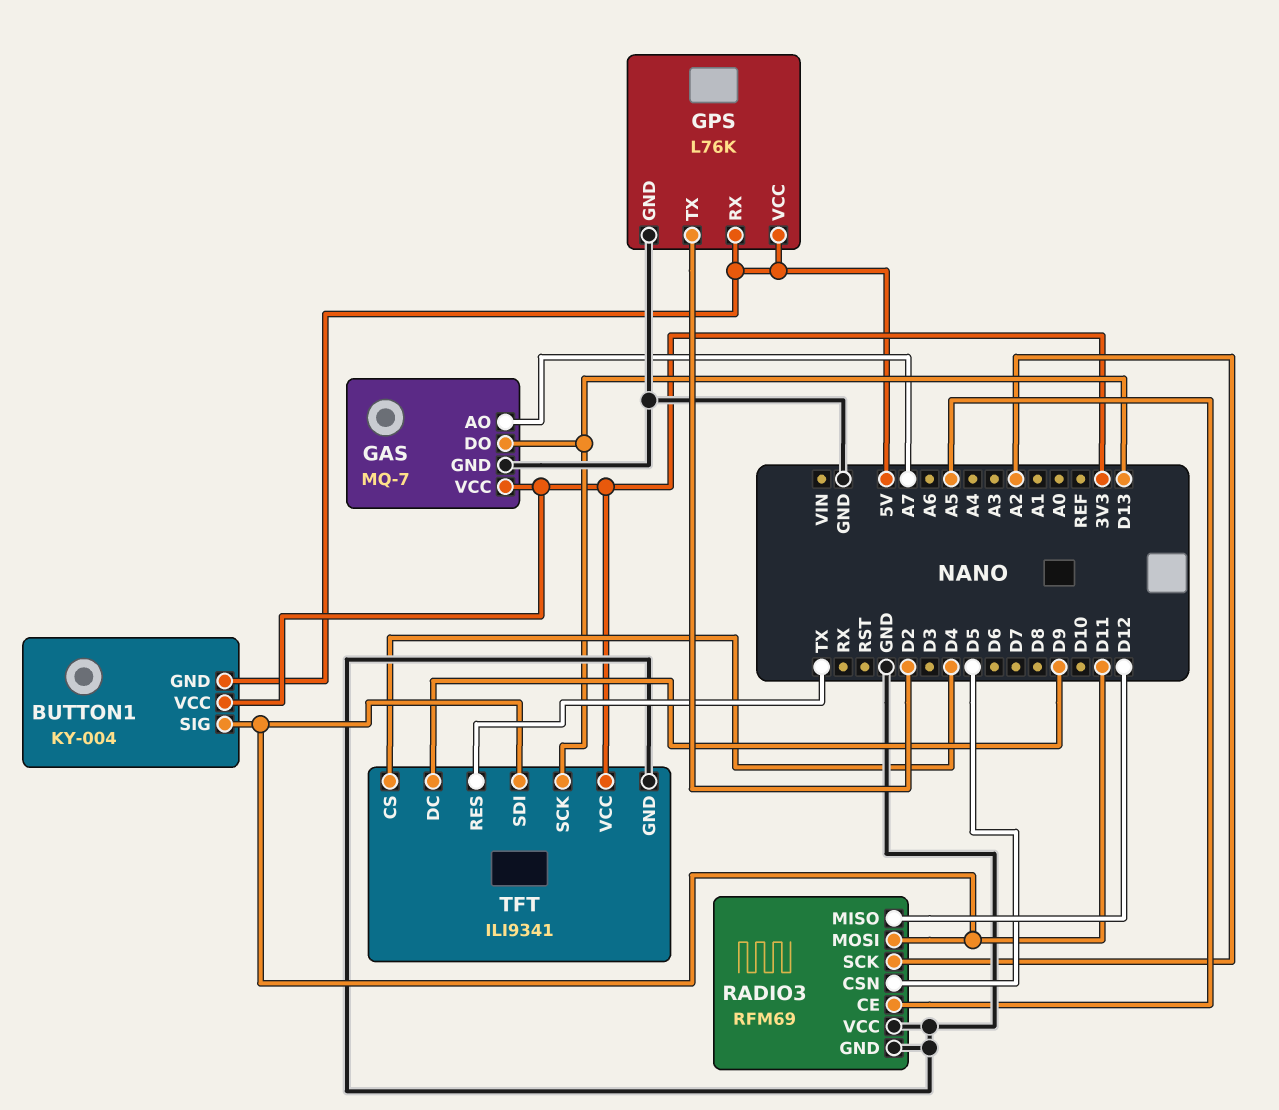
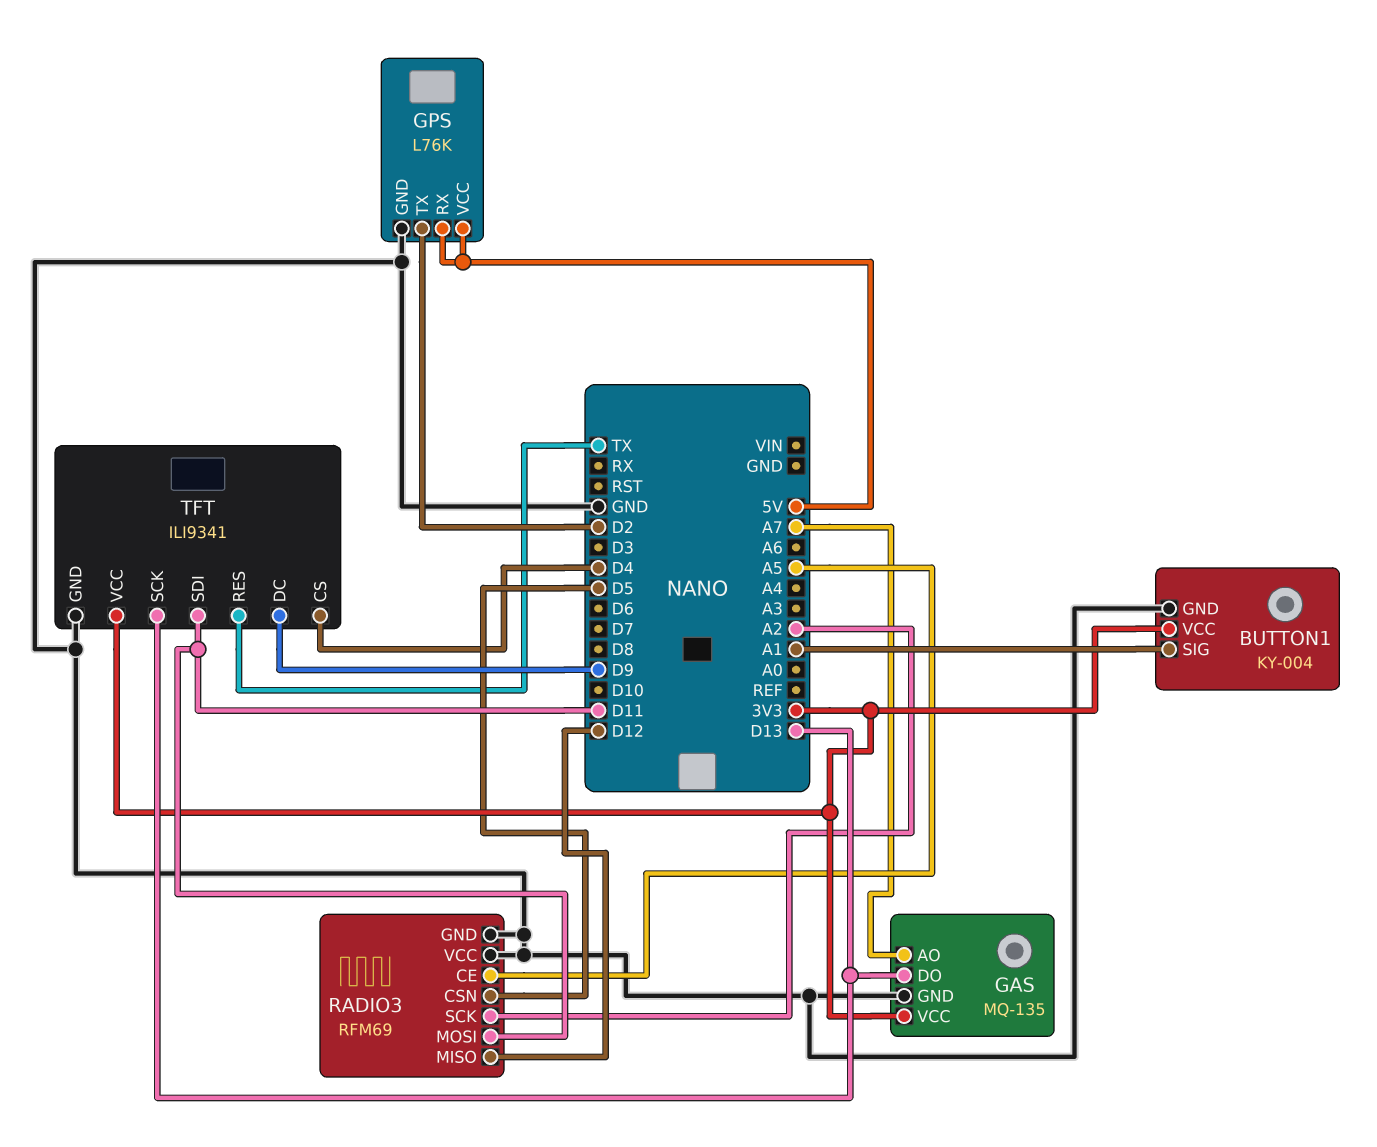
BUTTON1 pin GND: 5V -> GND
BUTTON1 pin SIG: D11 -> A1
GAS: MQ-7 -> MQ-135

